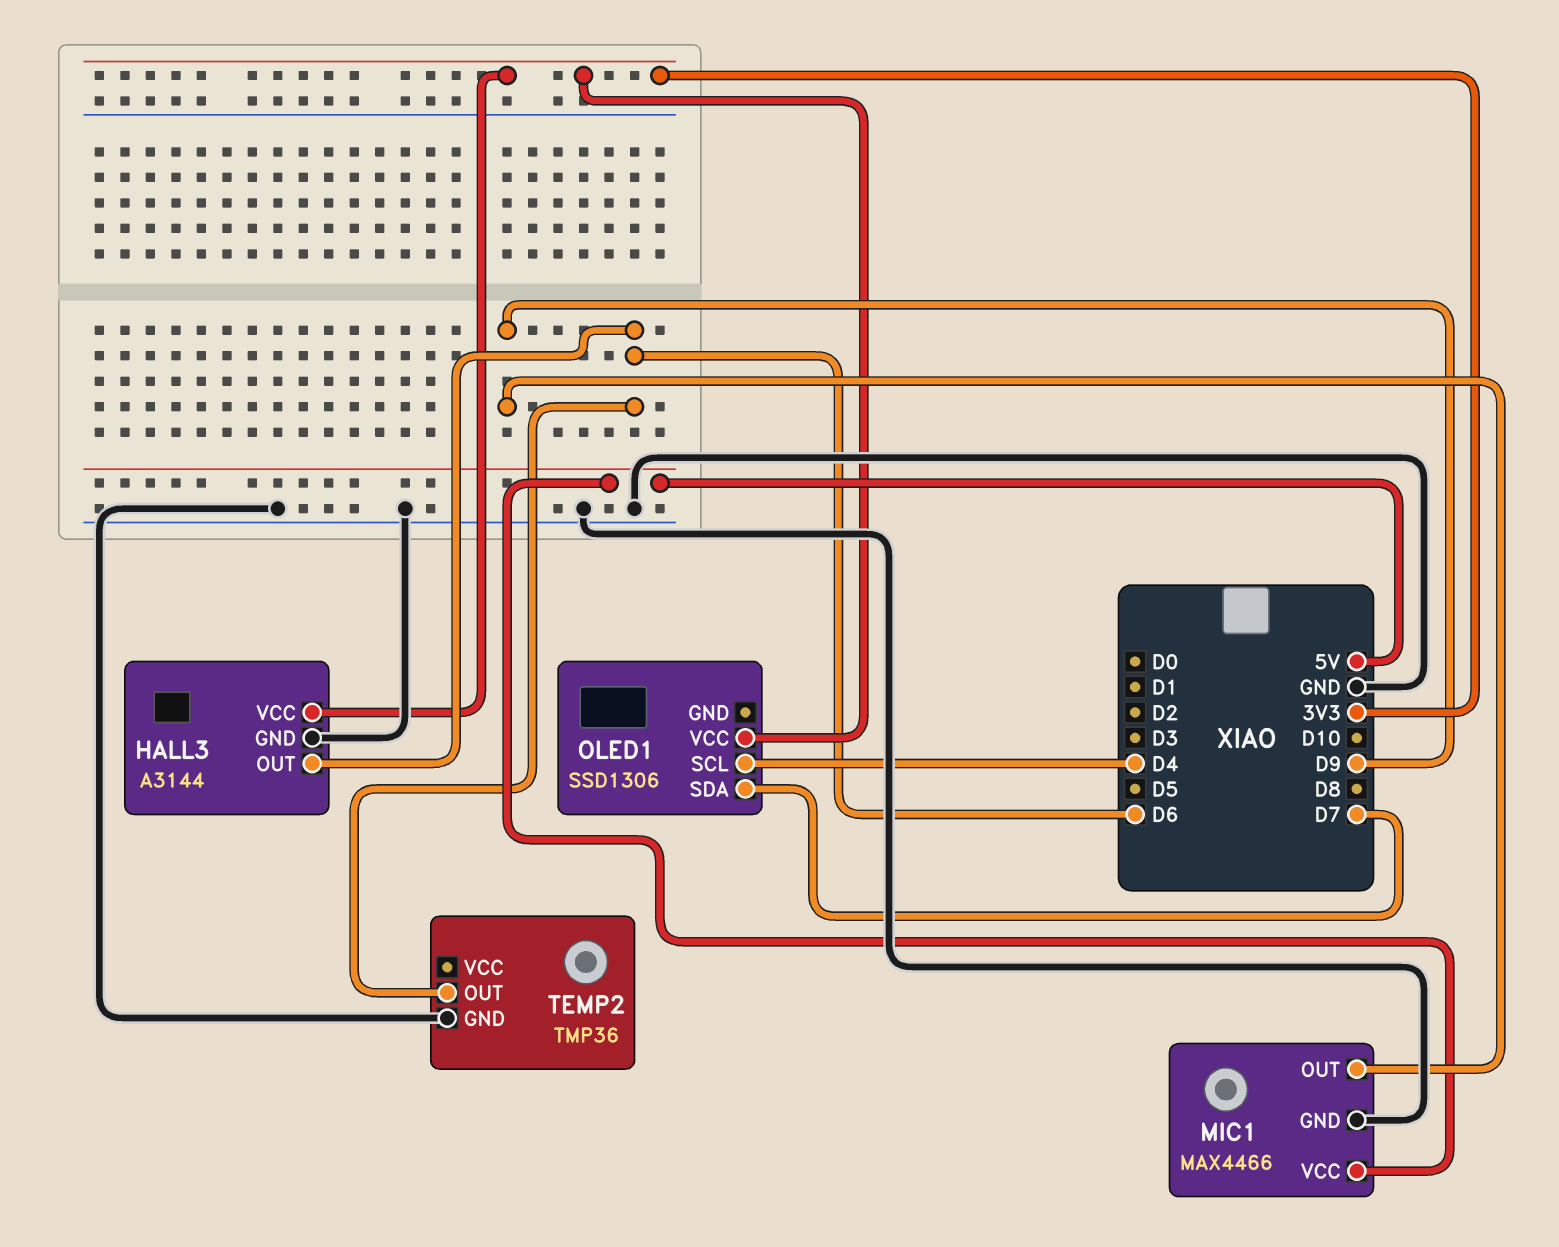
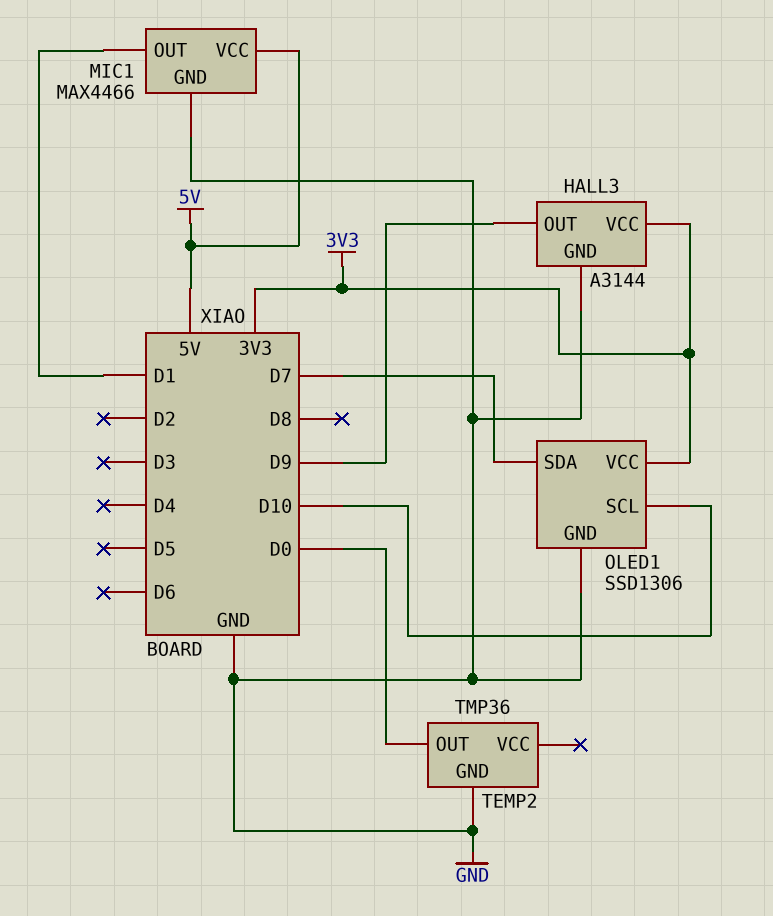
HALL3 pin OUT: D6 -> D9
MIC1 pin OUT: D9 -> D1
OLED1 pin GND: none -> GND
OLED1 pin SCL: D4 -> D10
TEMP2 pin OUT: D6 -> D0

